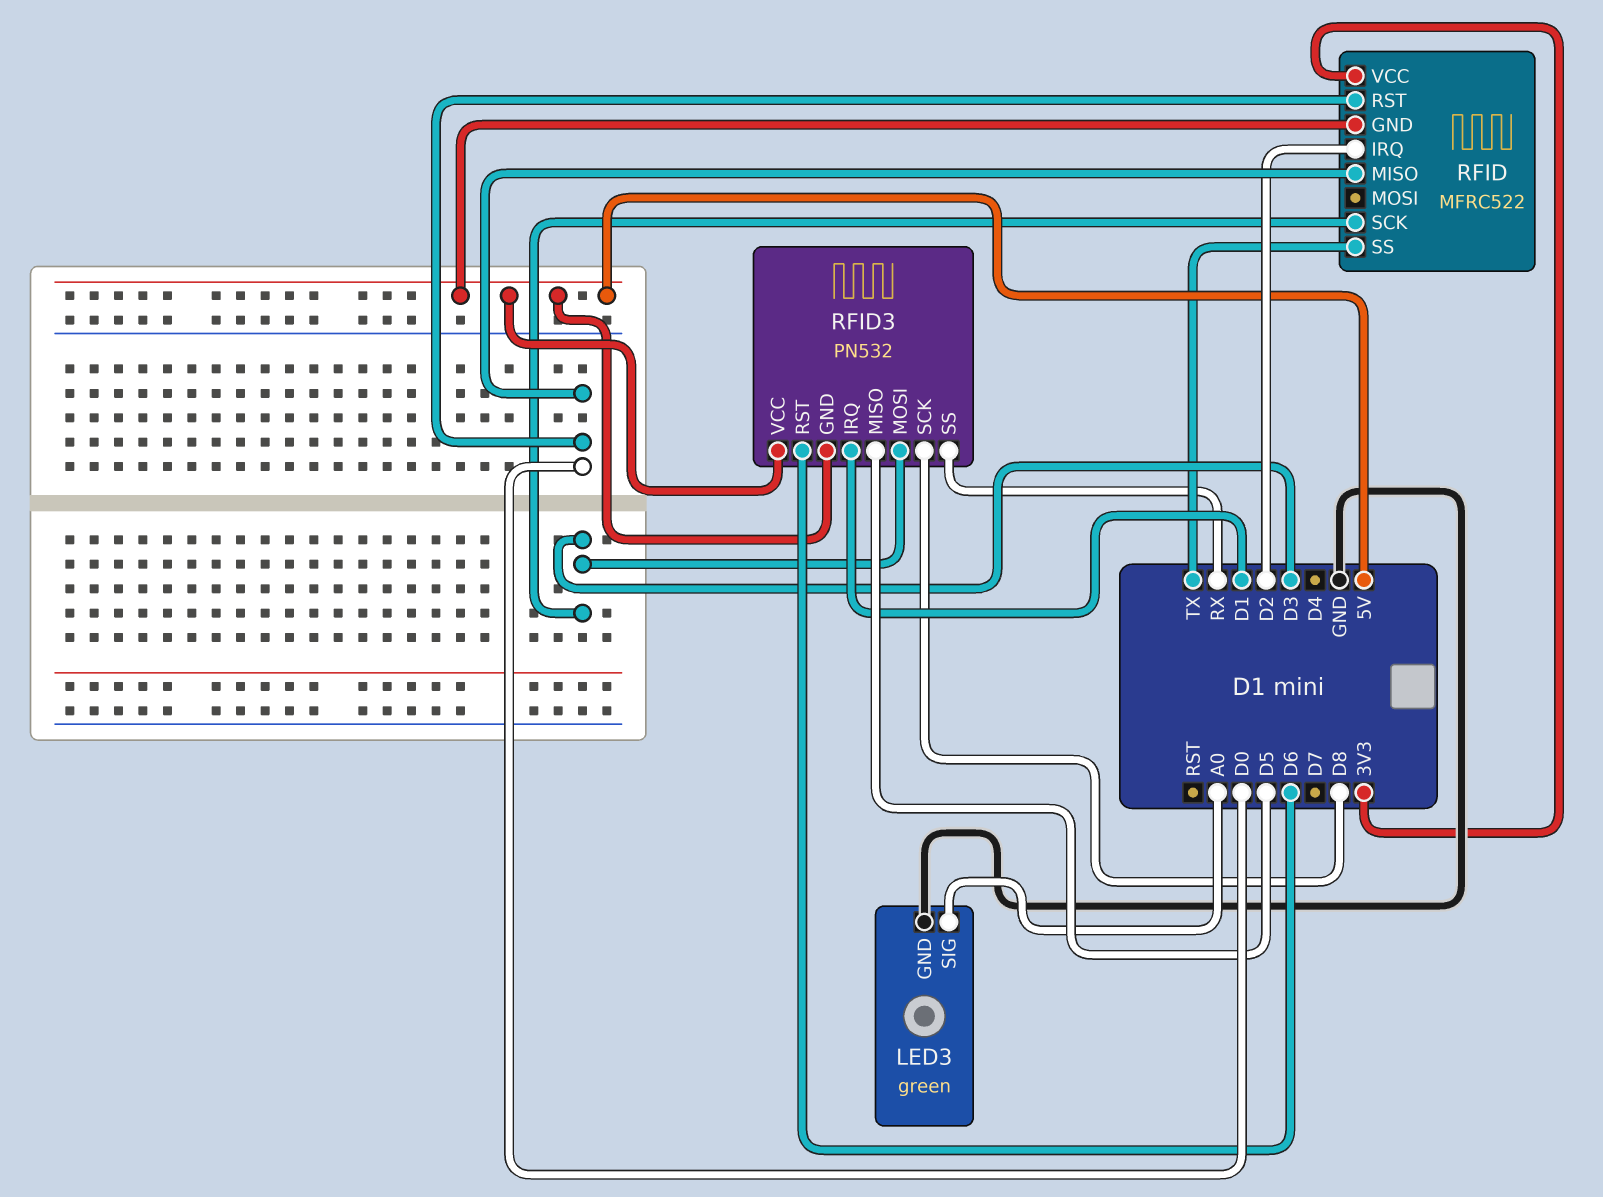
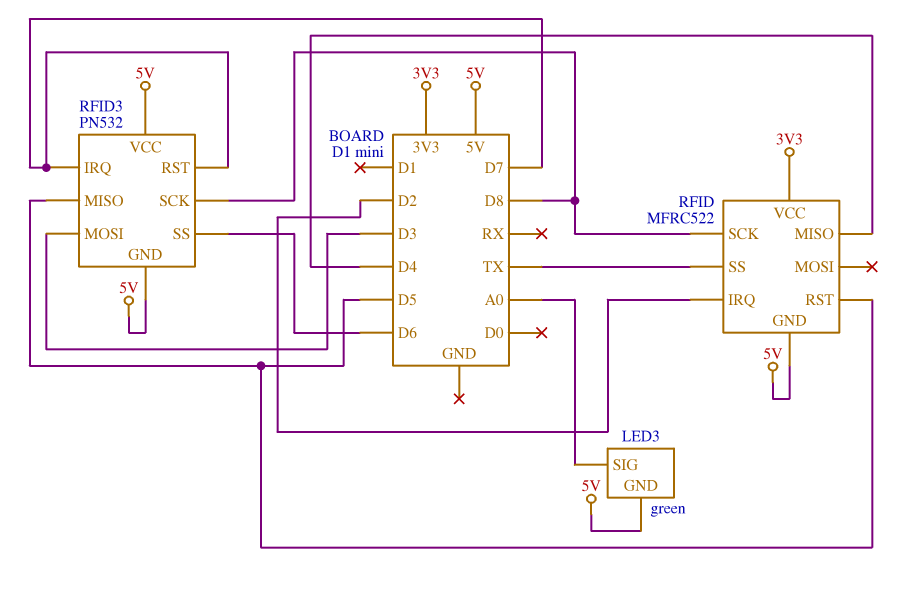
LED3 pin GND: GND -> 5V
RFID pin MISO: D0 -> D4
RFID pin RST: D0 -> D5
RFID pin SCK: D3 -> D8
RFID3 pin IRQ: D1 -> D7
RFID3 pin RST: D6 -> D7
RFID3 pin SS: RX -> D6

